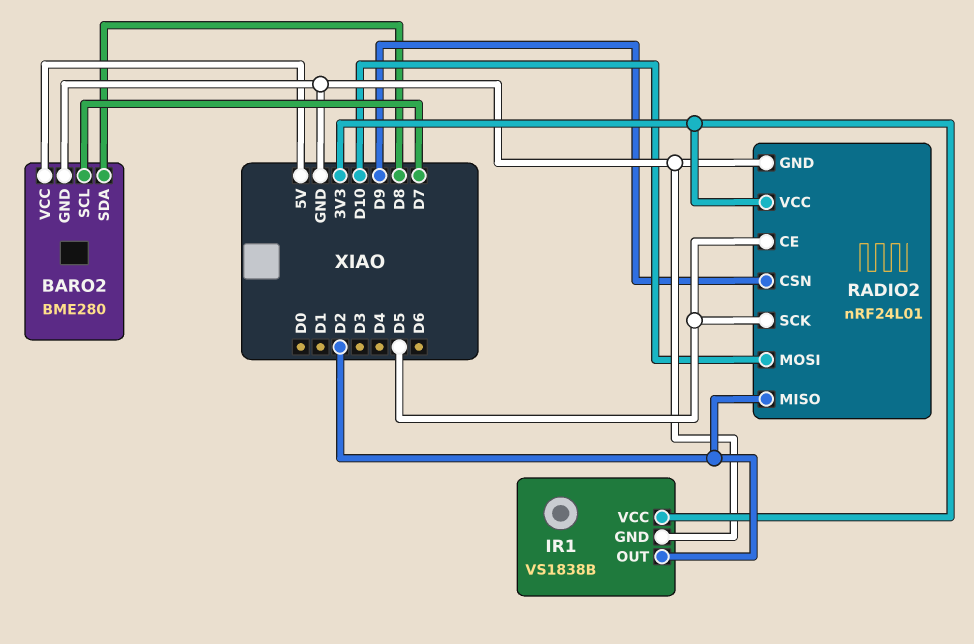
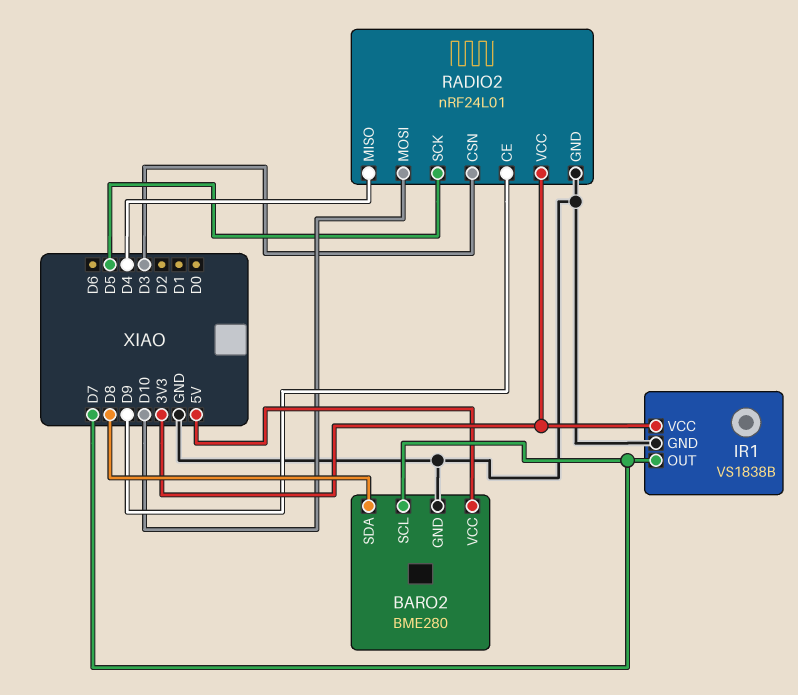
IR1 pin OUT: D2 -> D7
RADIO2 pin CE: D5 -> D9
RADIO2 pin CSN: D9 -> D3
RADIO2 pin MISO: D2 -> D4

